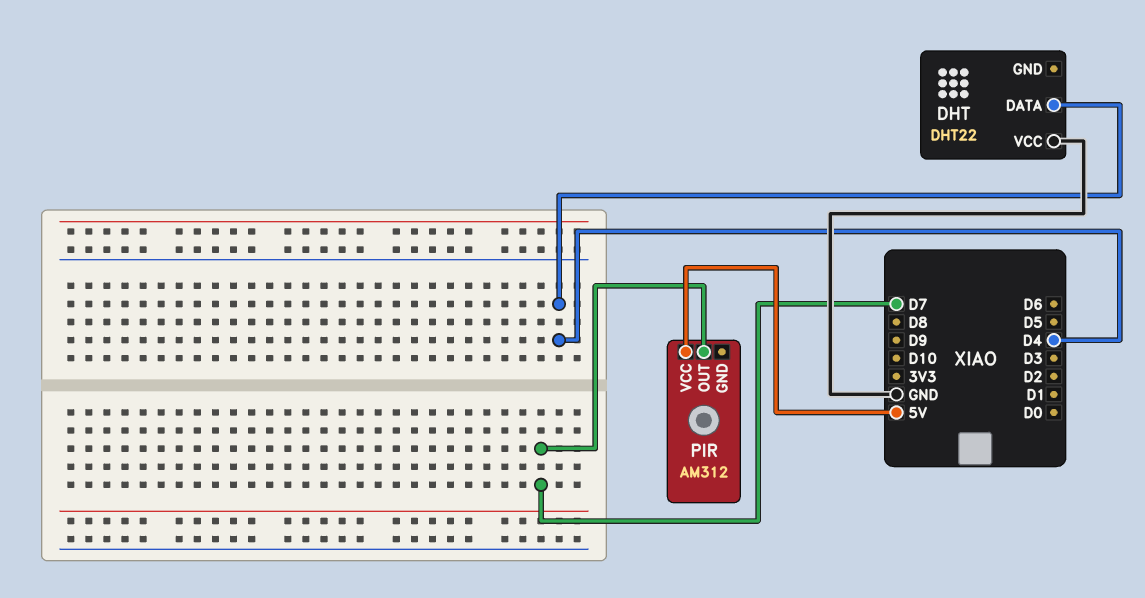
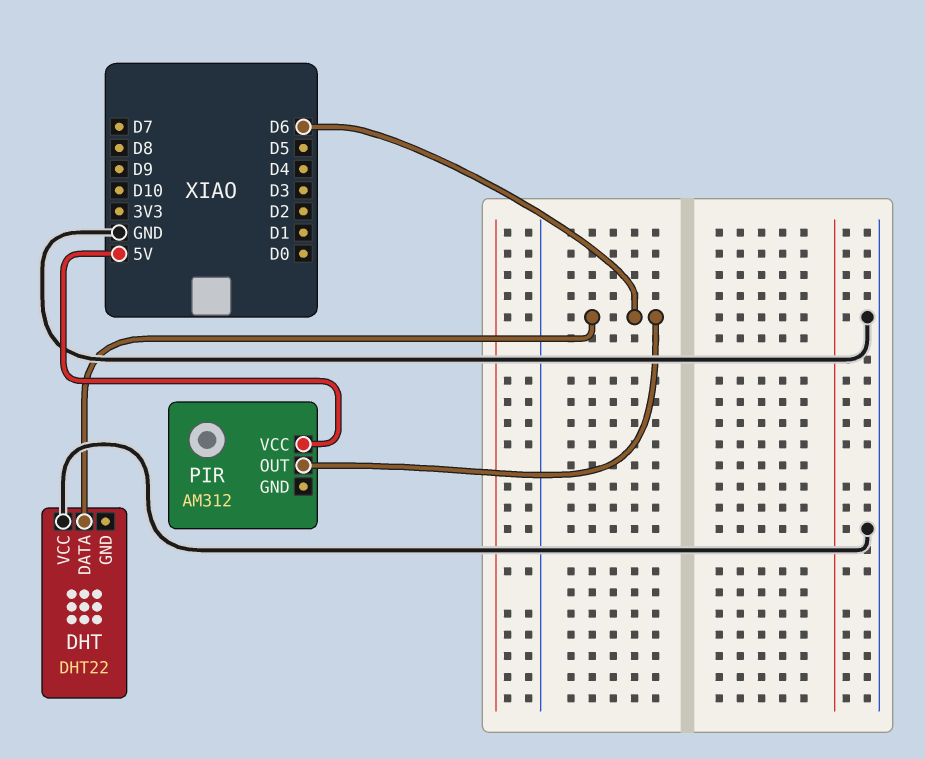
DHT pin DATA: D4 -> D6
PIR pin OUT: D7 -> D6

